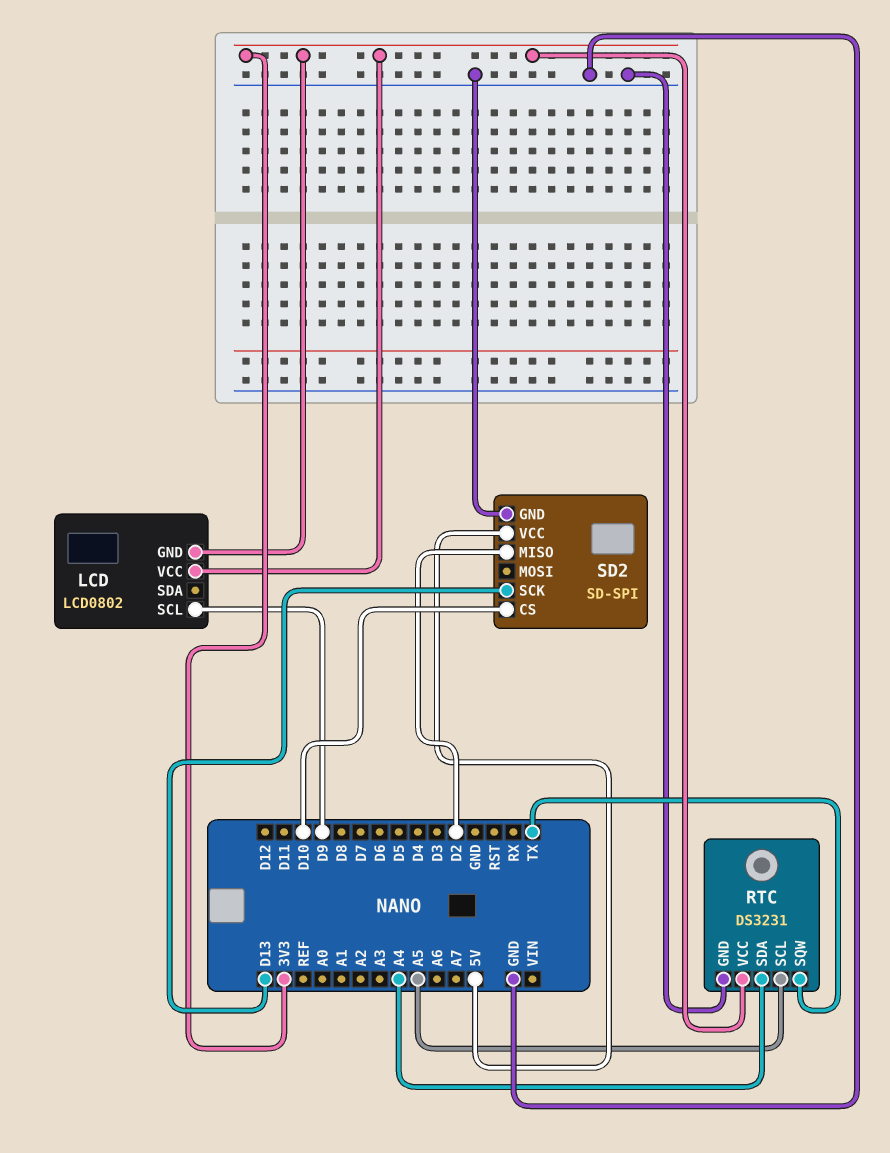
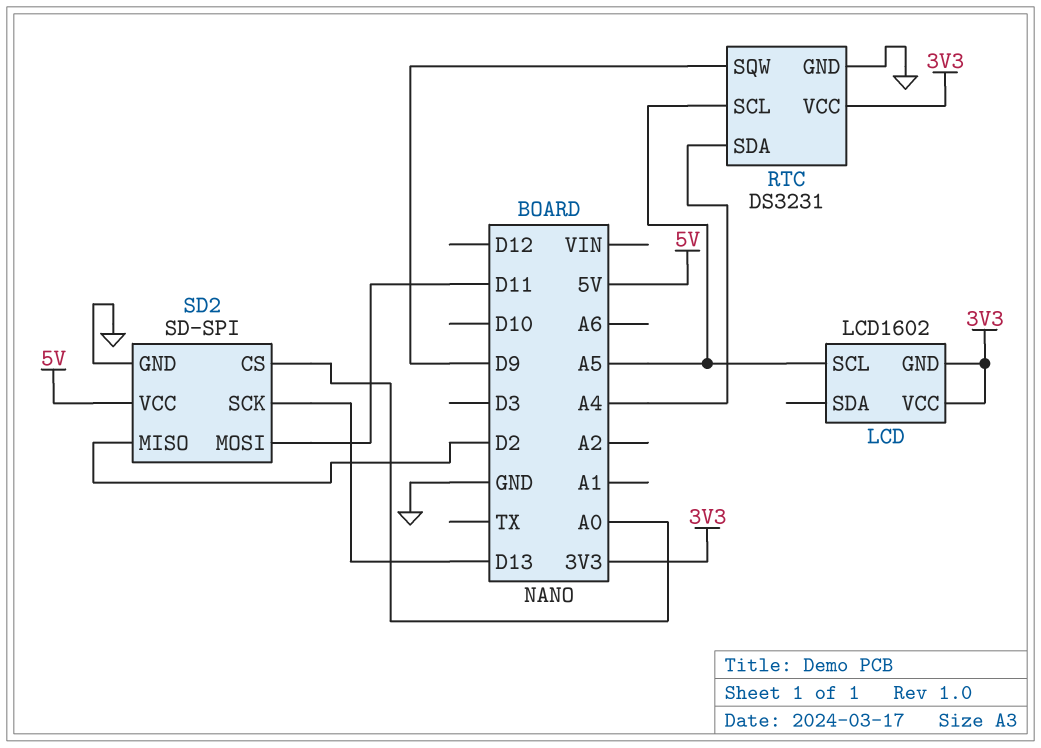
LCD: LCD0802 -> LCD1602
LCD pin SCL: D9 -> A5
RTC pin SQW: TX -> D9
SD2 pin CS: D10 -> A0
SD2 pin MOSI: none -> D11

